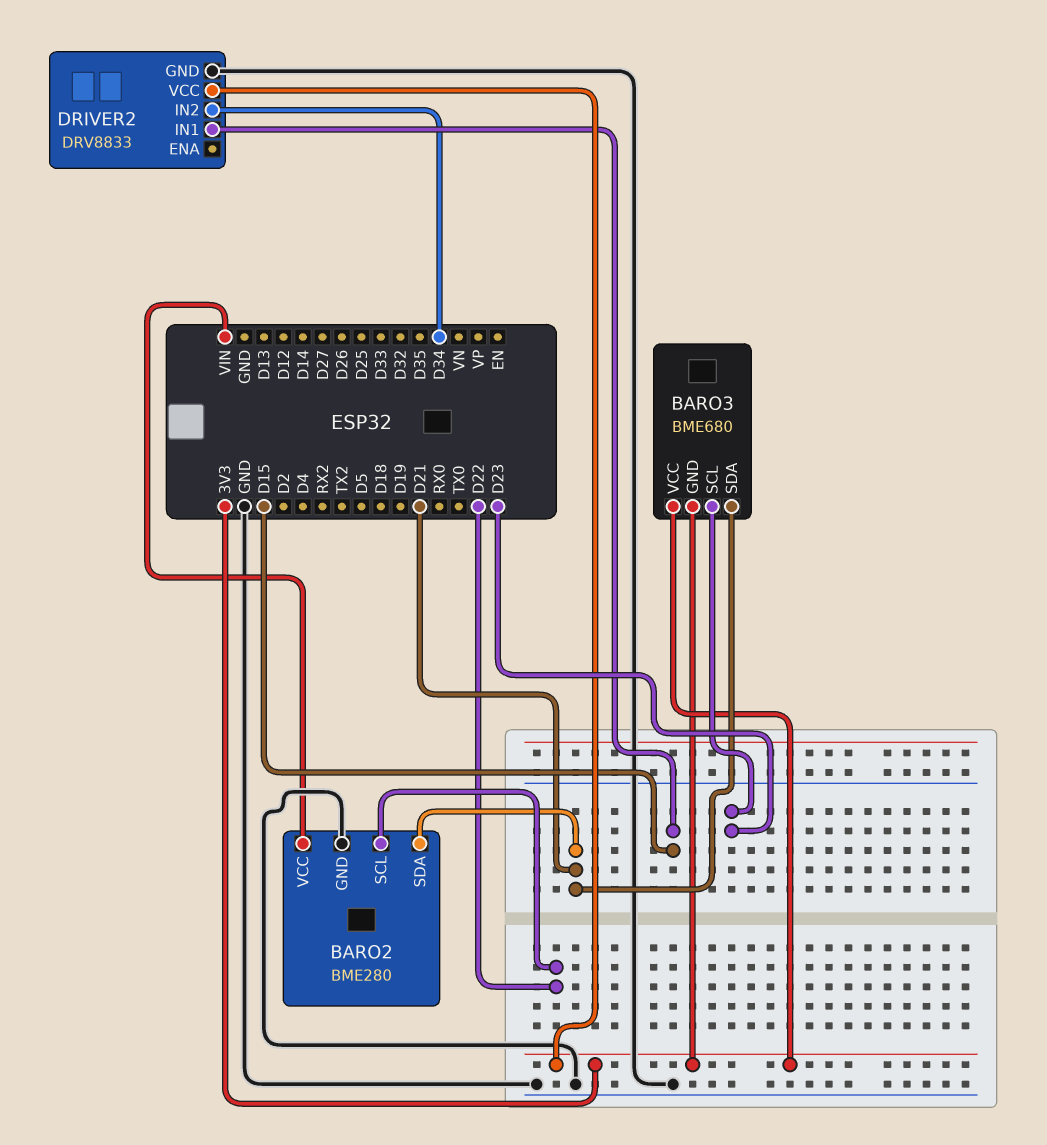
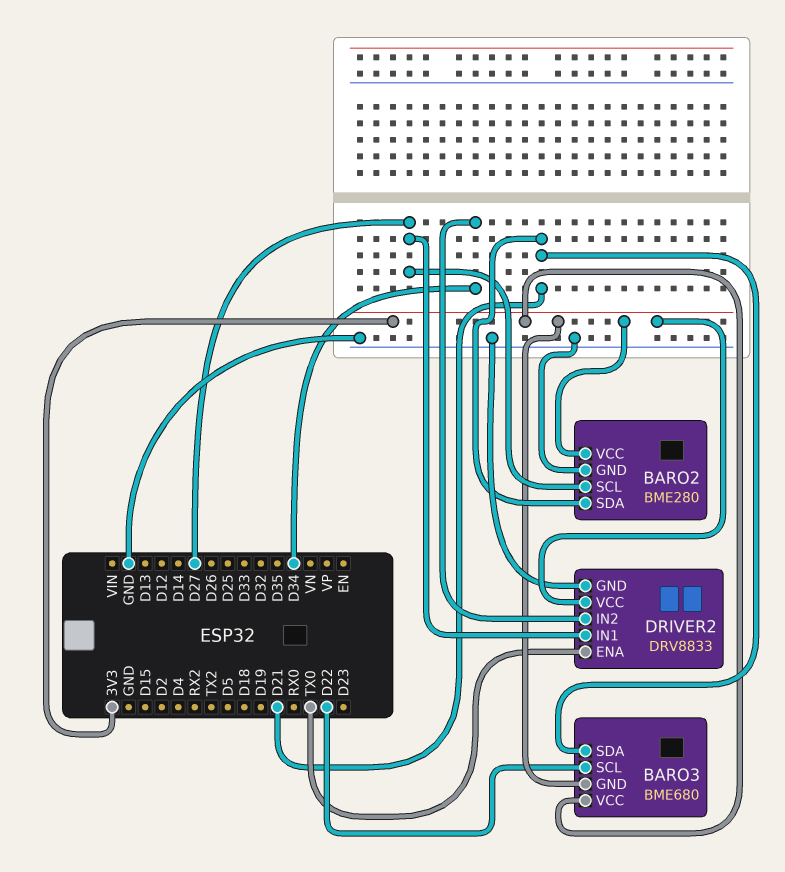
BARO2 pin SCL: D22 -> D27
BARO2 pin VCC: VIN -> 3V3
BARO3 pin SCL: D23 -> D22
DRIVER2 pin ENA: none -> TX0
DRIVER2 pin IN1: D15 -> D27

